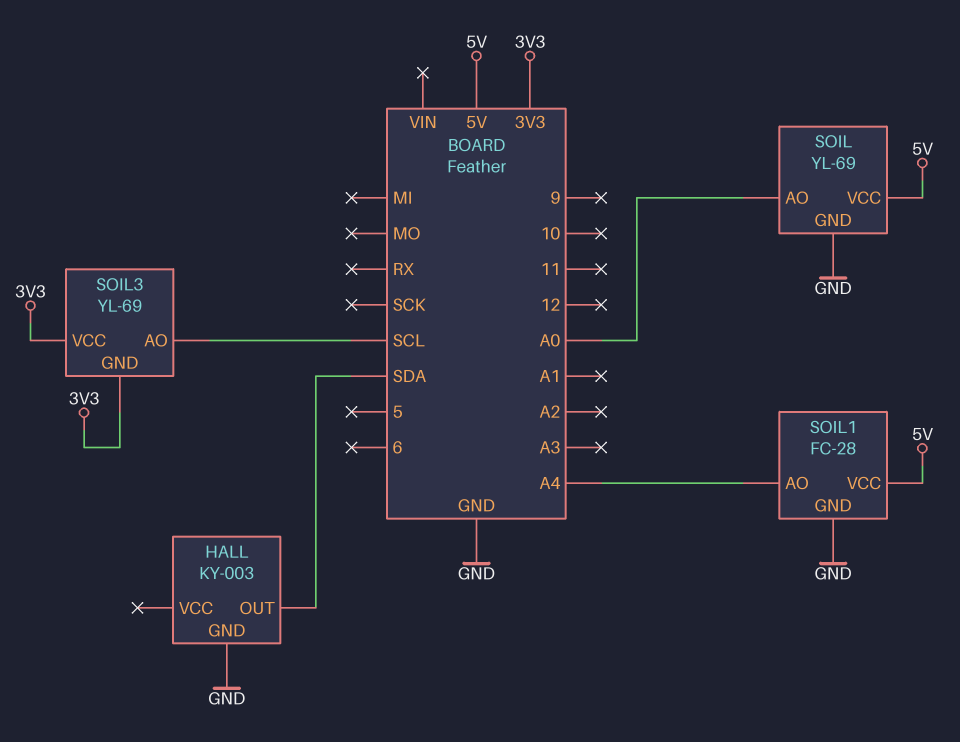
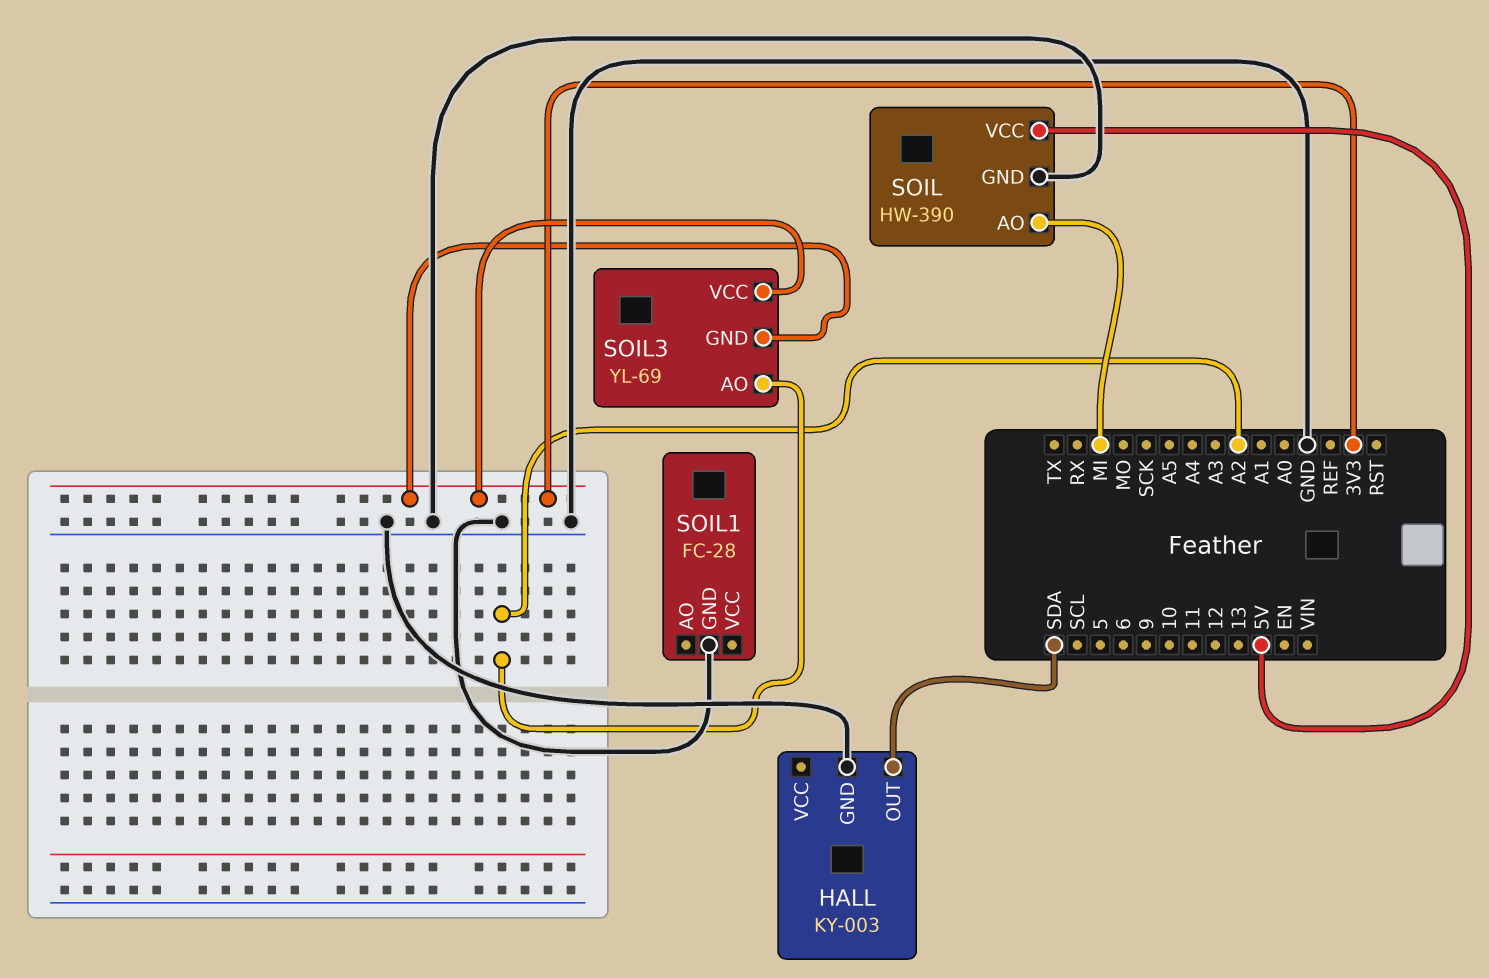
SOIL: YL-69 -> HW-390
SOIL pin AO: A0 -> MI
SOIL1 pin AO: A4 -> none
SOIL1 pin VCC: 5V -> none
SOIL3 pin AO: SCL -> A2

